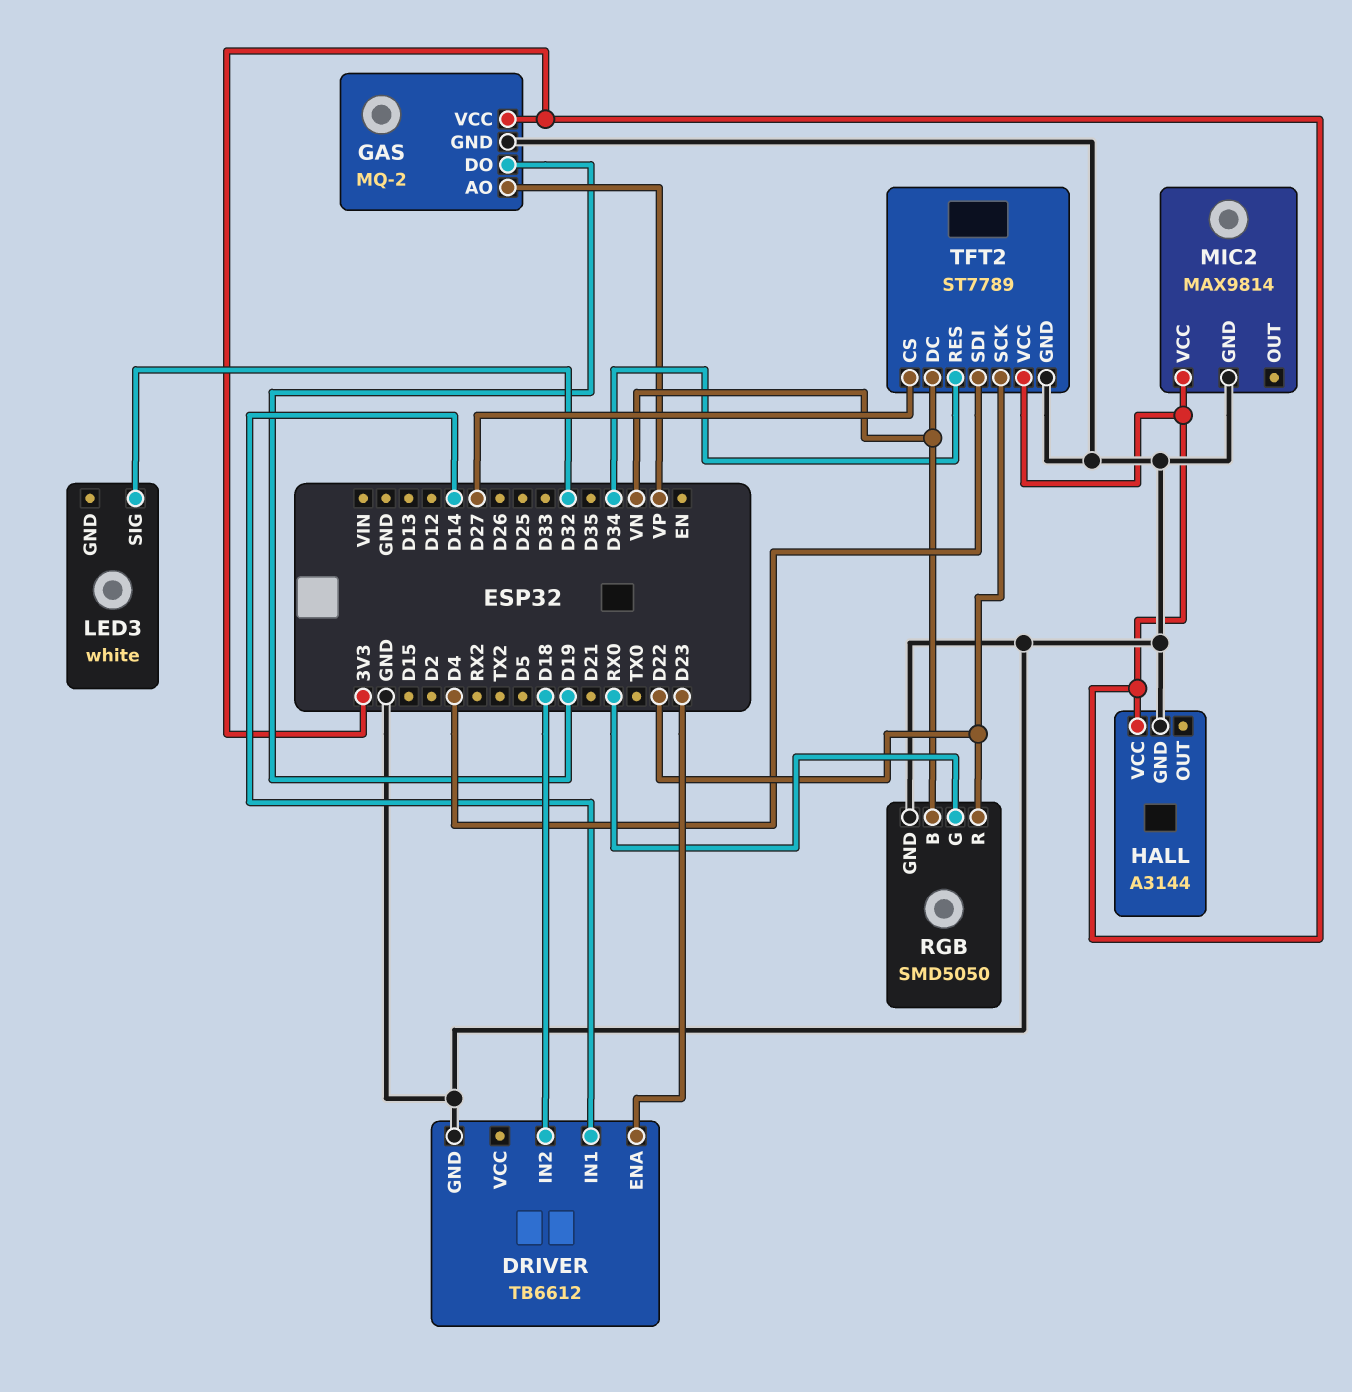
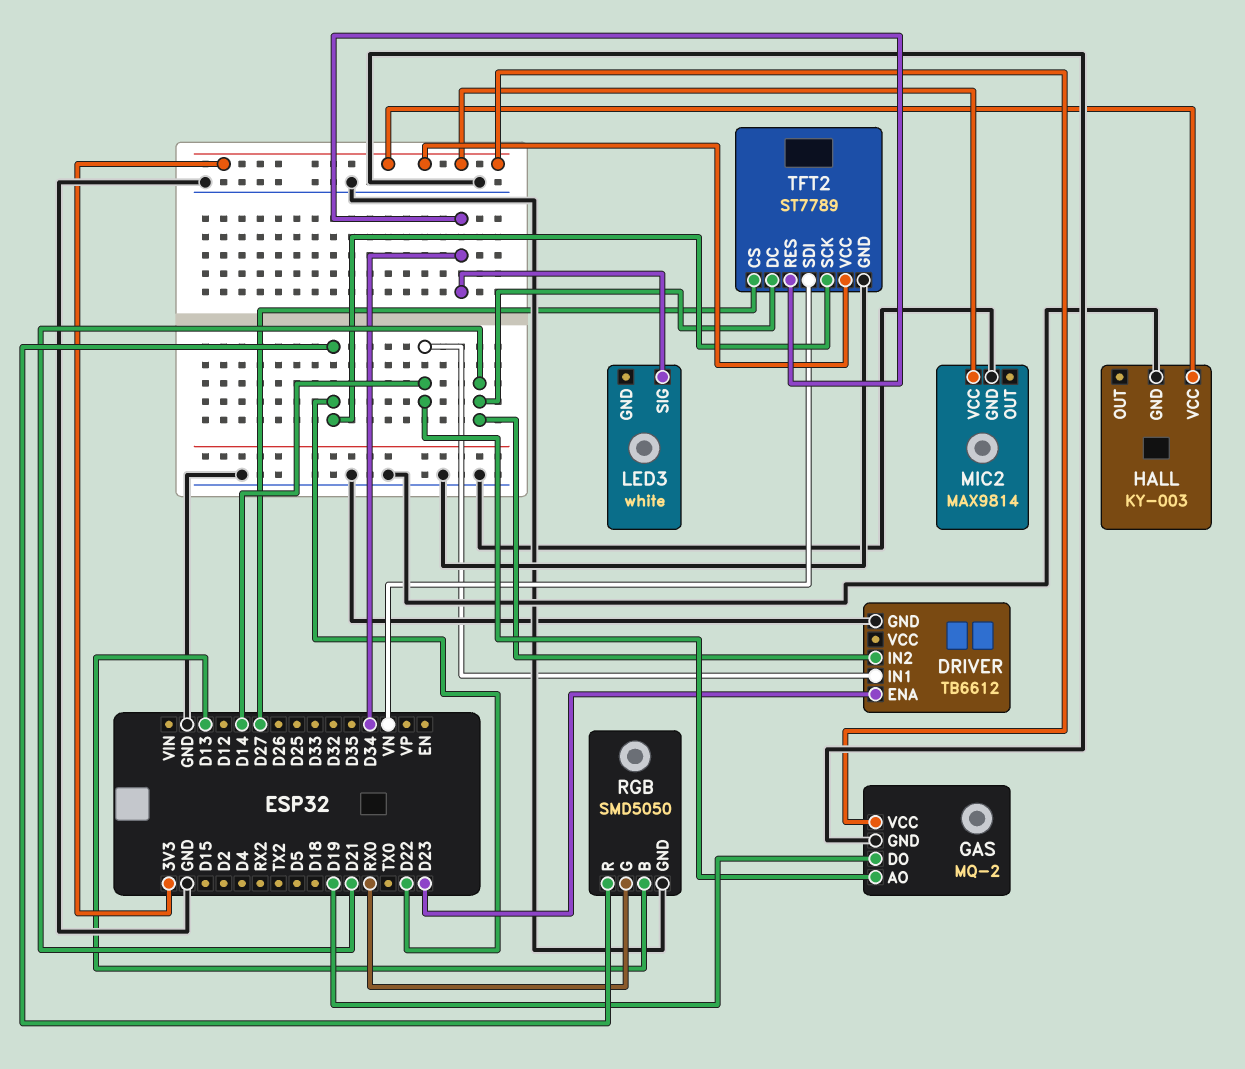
DRIVER pin IN2: D18 -> D21
GAS pin AO: VP -> D14
HALL: A3144 -> KY-003
LED3 pin SIG: D32 -> D34
RGB pin B: VN -> D13
TFT2 pin DC: VN -> D21
TFT2 pin SDI: D4 -> VN

